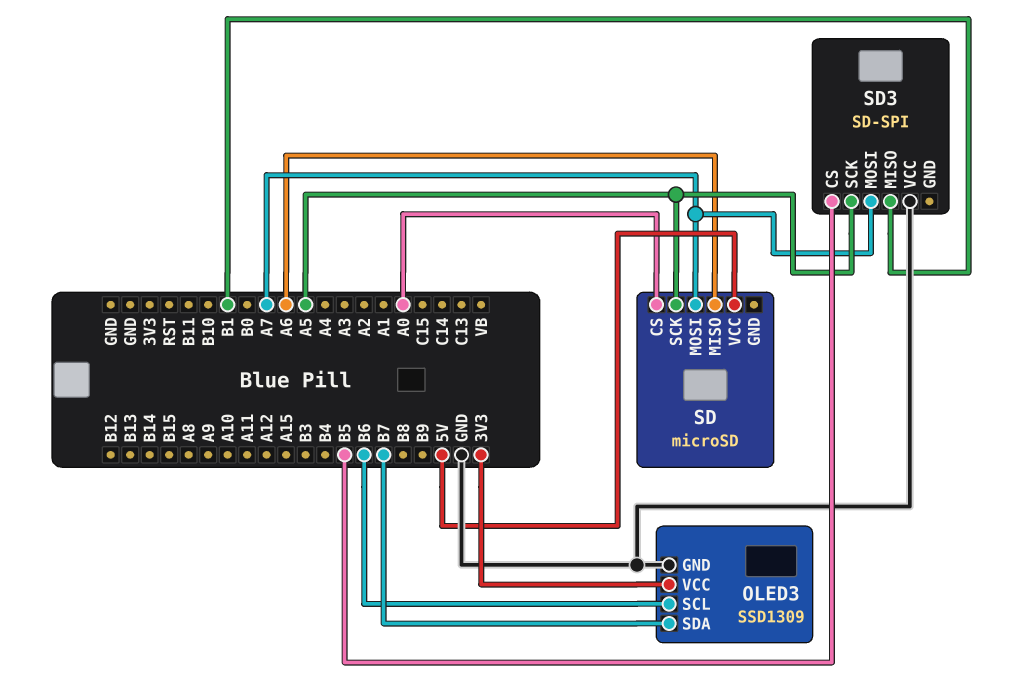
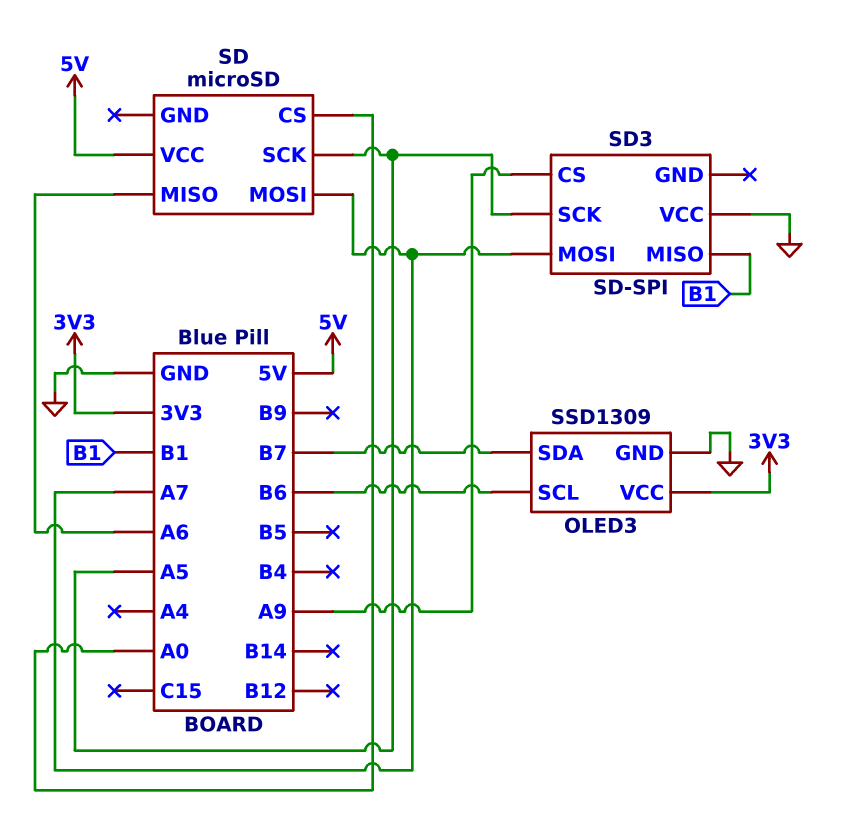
SD3 pin CS: B5 -> A9

